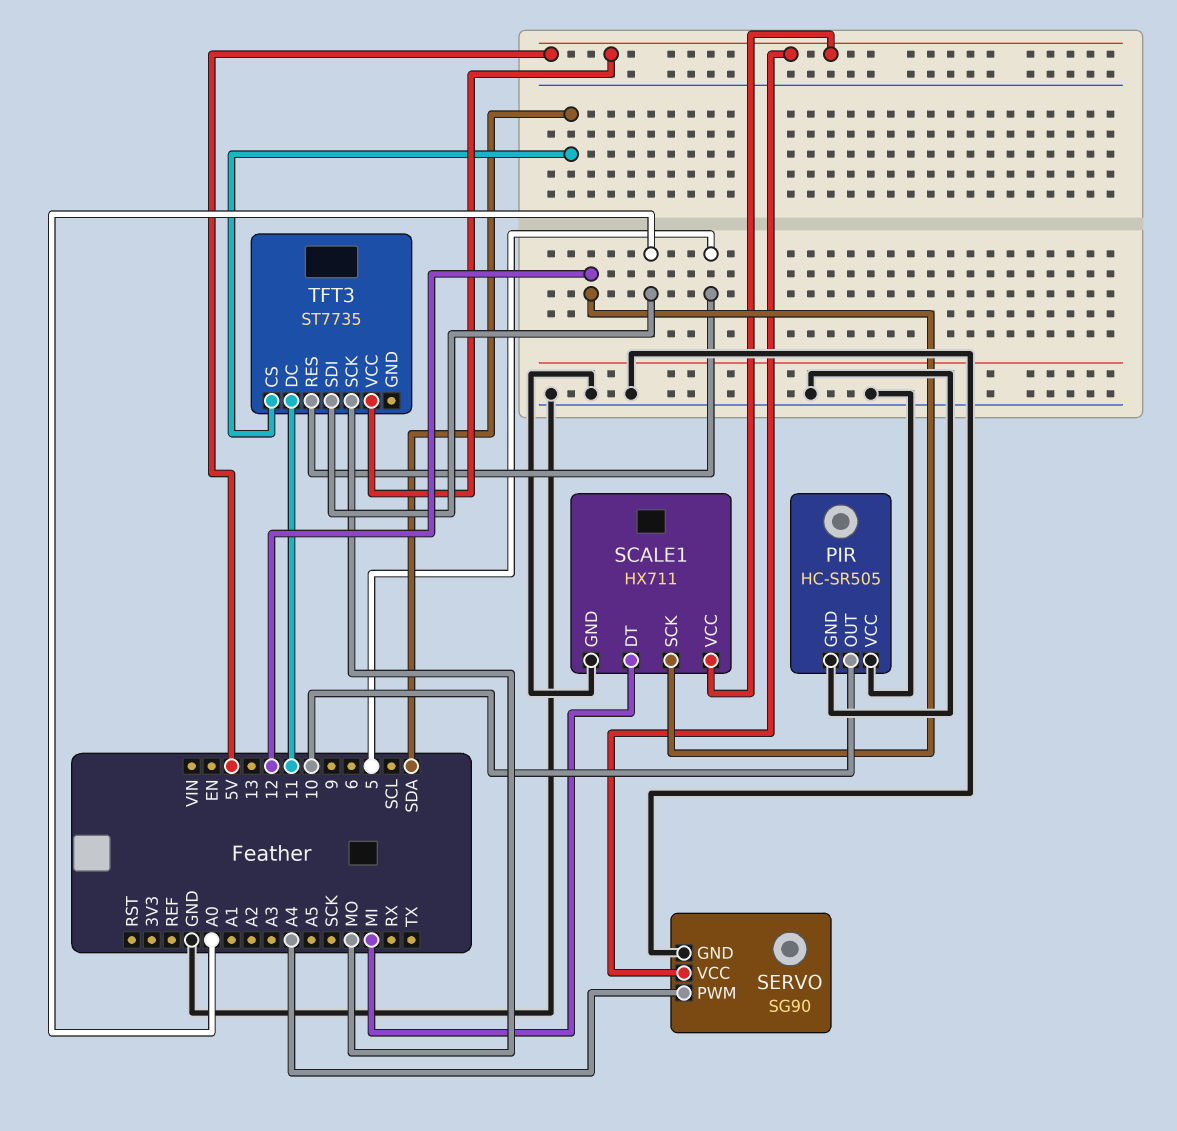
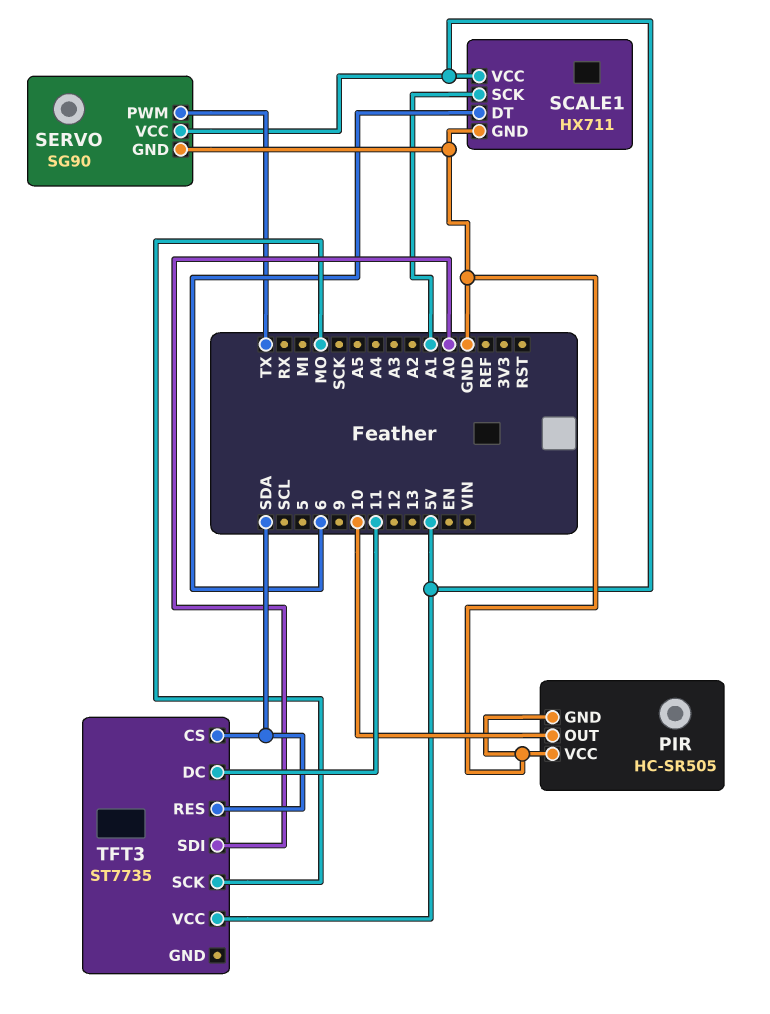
SCALE1 pin DT: MI -> 6
SCALE1 pin SCK: 12 -> A1
SERVO pin PWM: A4 -> TX
TFT3 pin RES: 5 -> SDA

